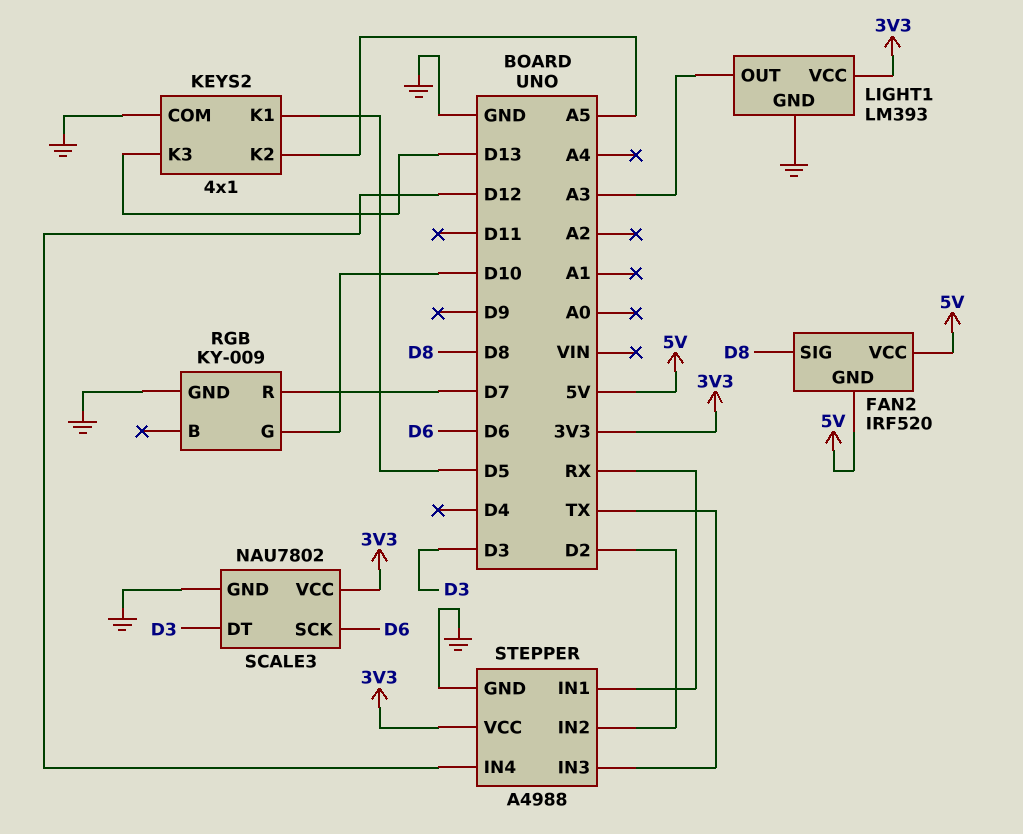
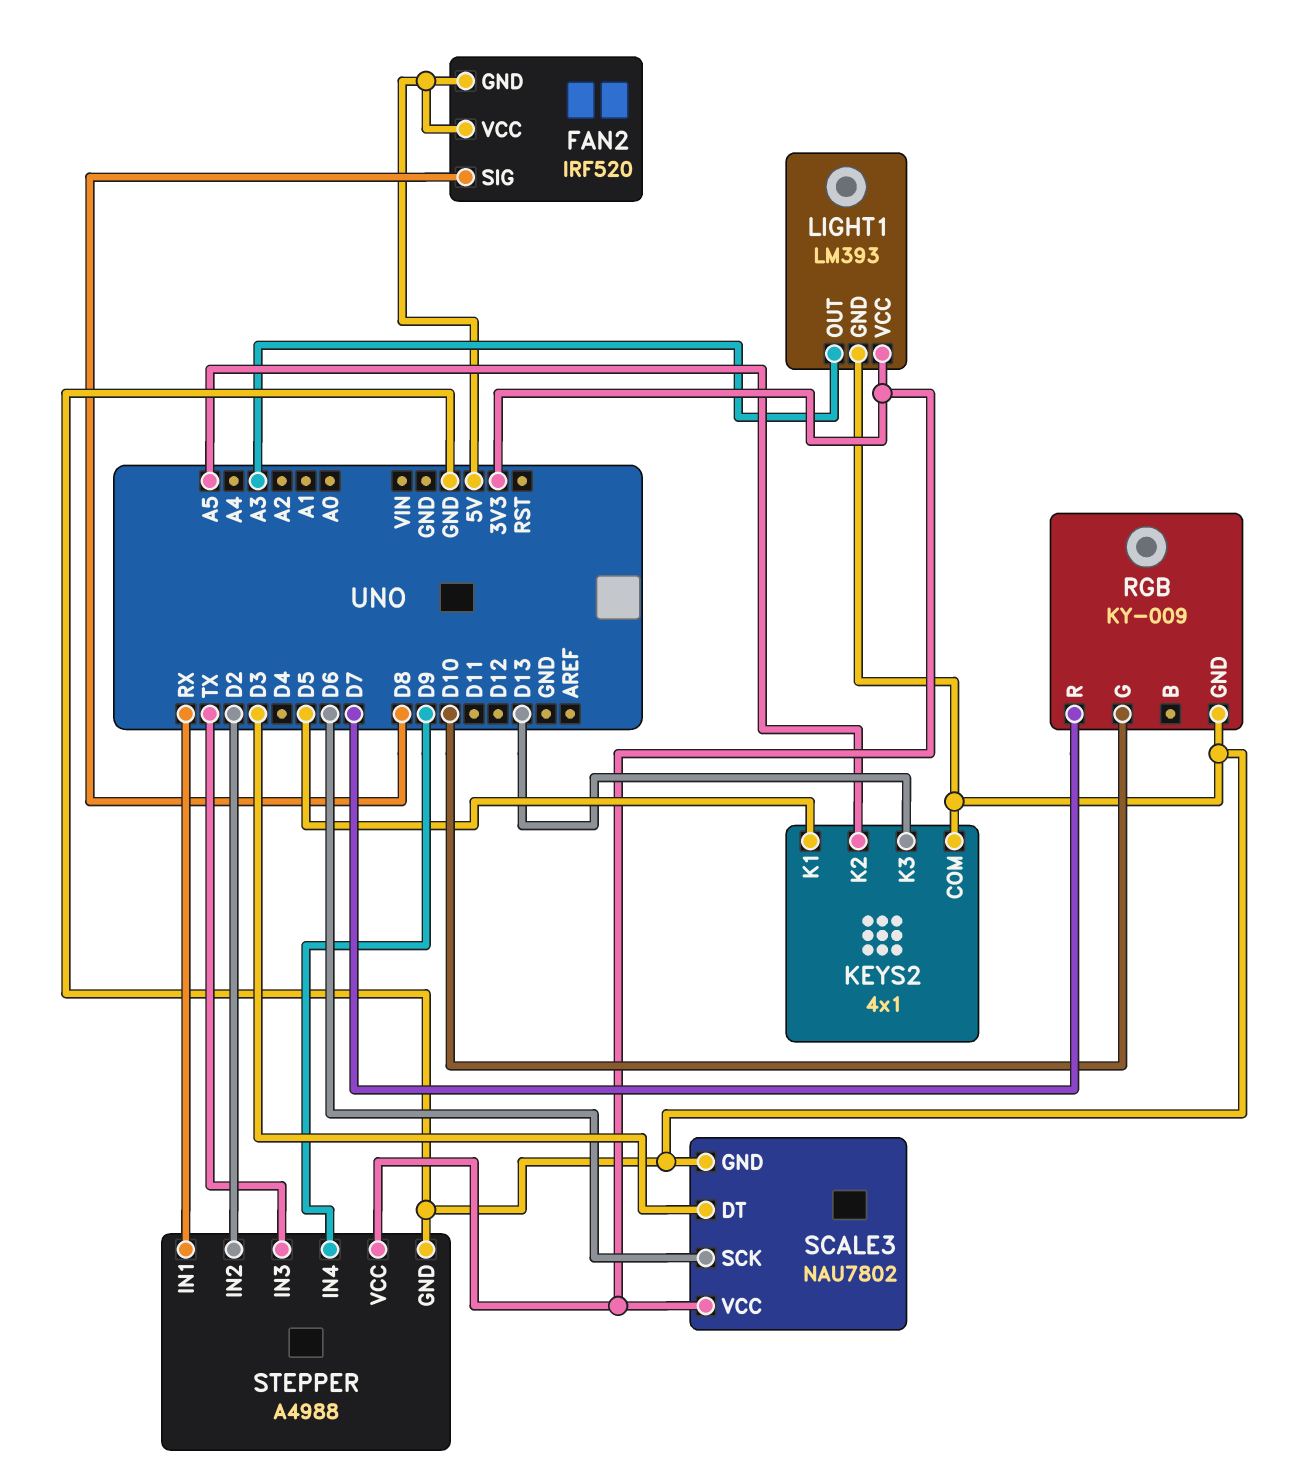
STEPPER pin IN4: D12 -> D9

